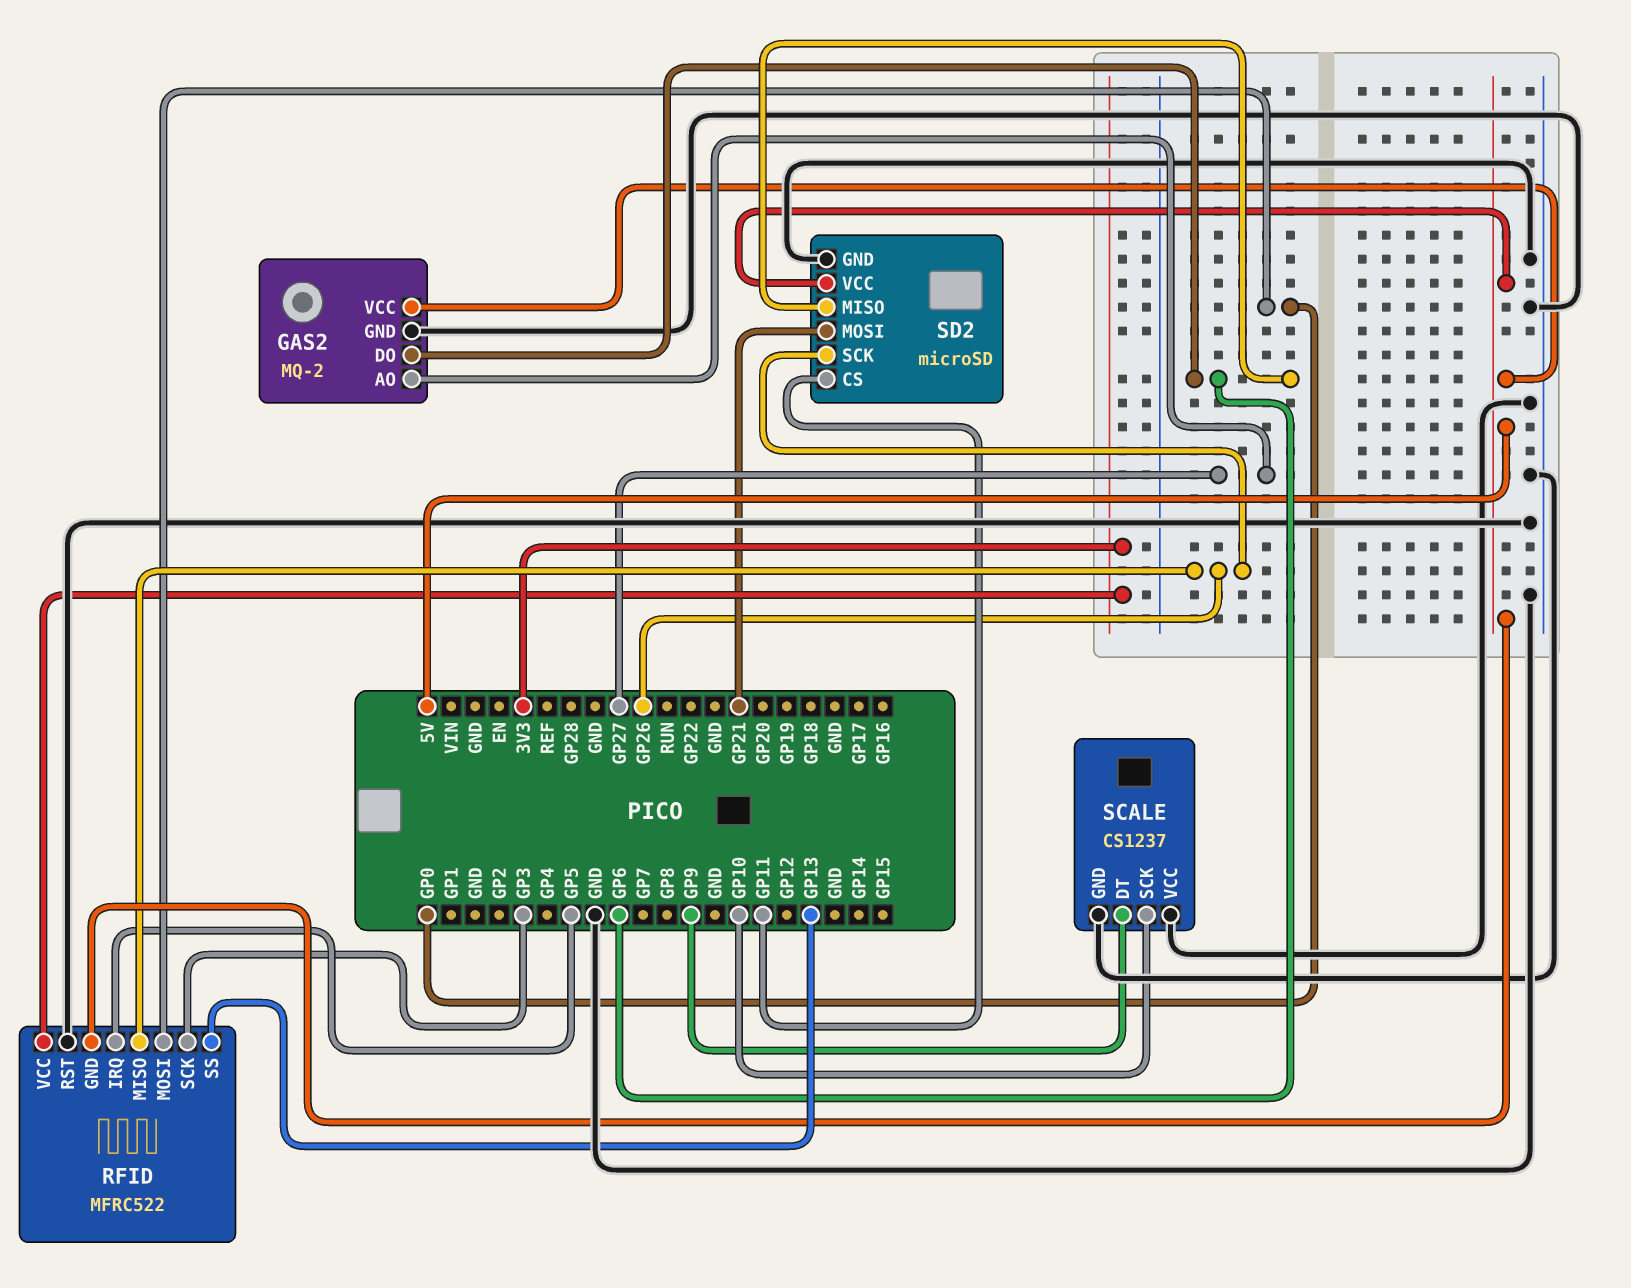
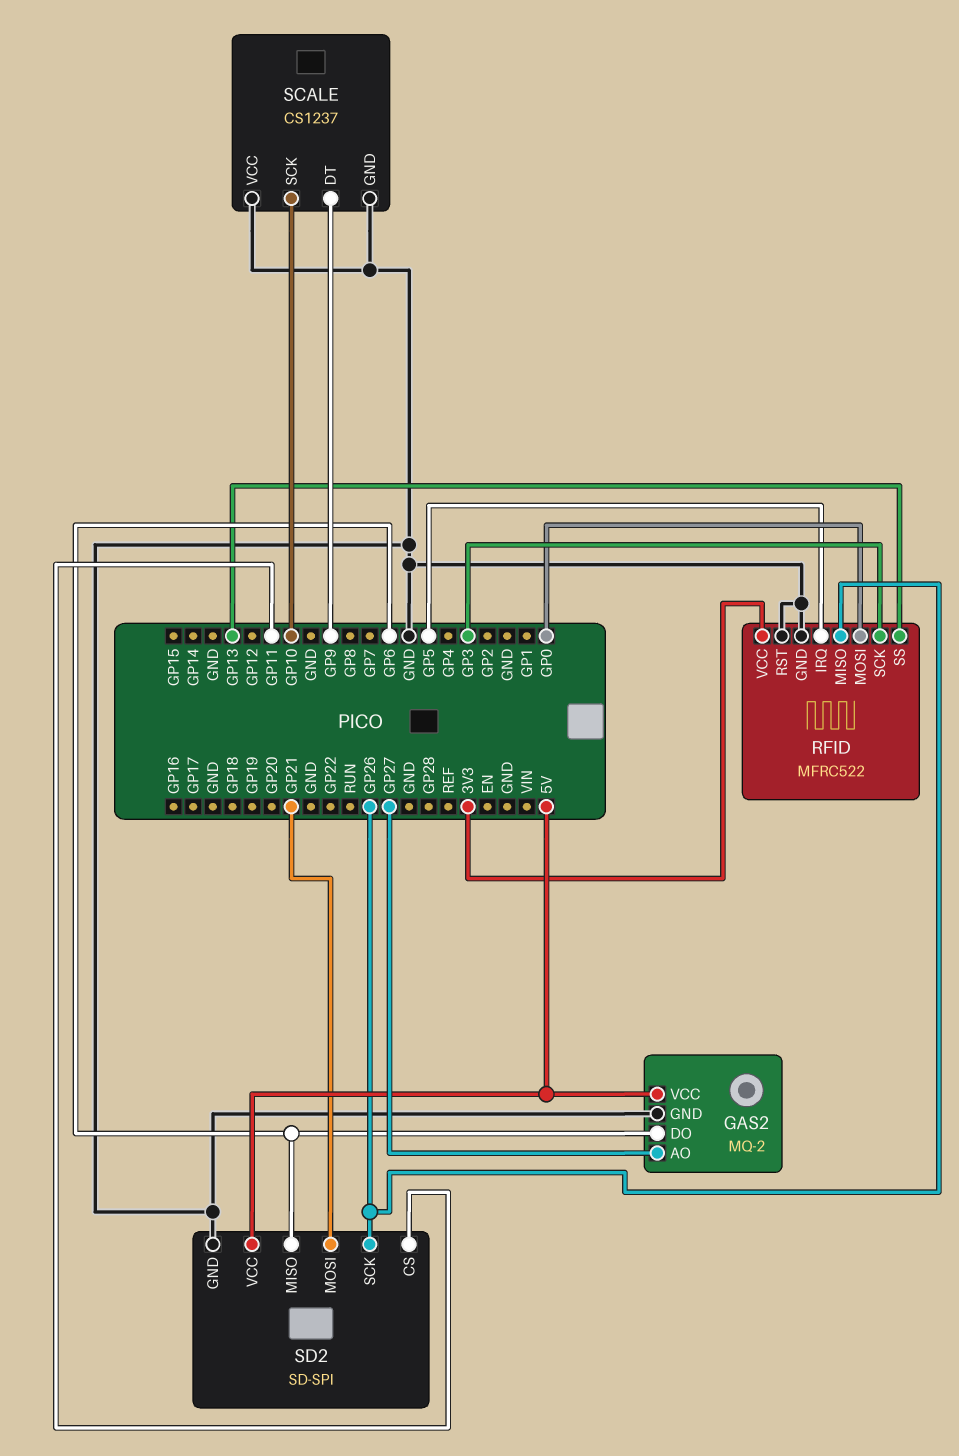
RFID pin GND: 5V -> GND
SD2: microSD -> SD-SPI

